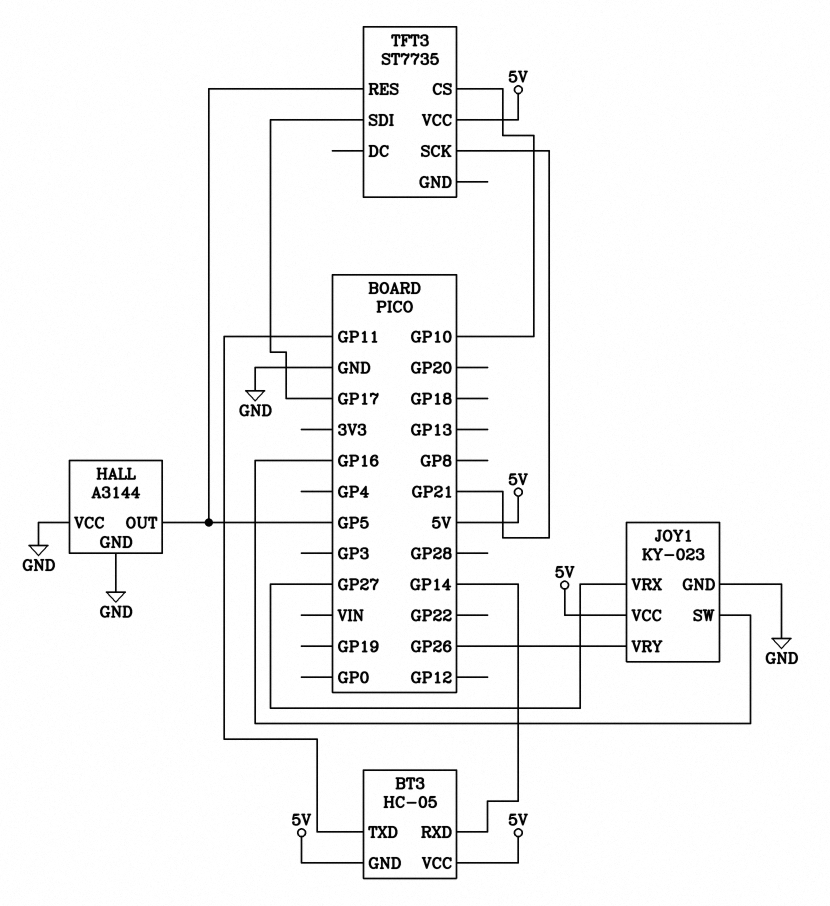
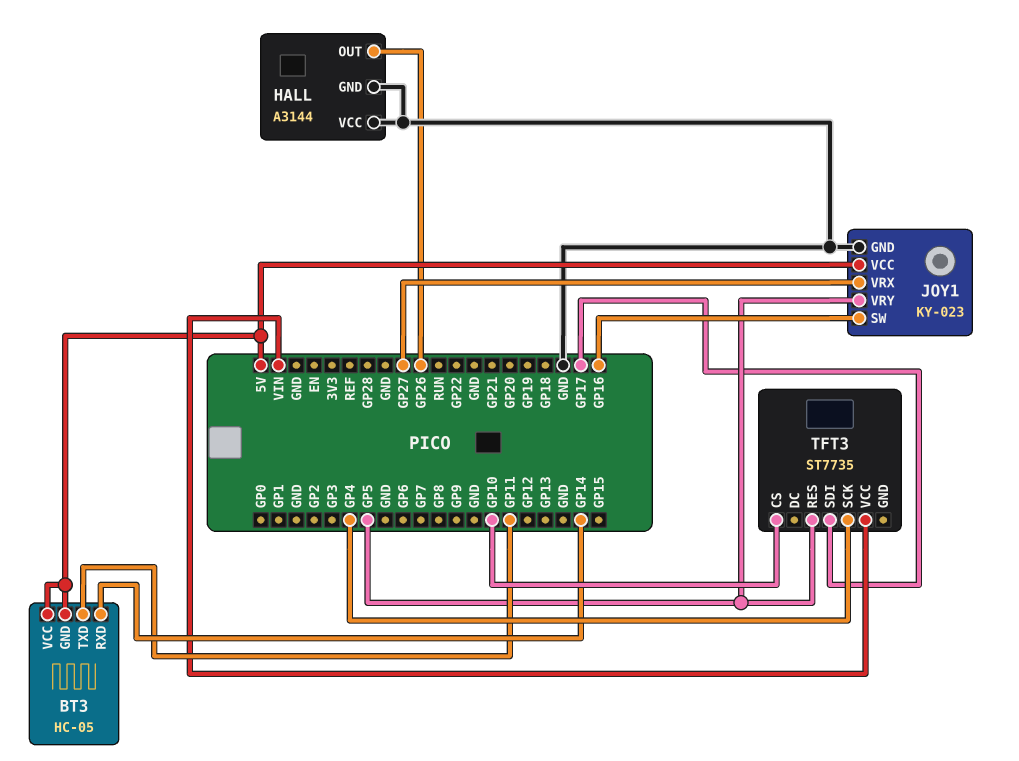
HALL pin OUT: GP5 -> GP26
JOY1 pin VRY: GP26 -> GP5
TFT3 pin SCK: GP21 -> GP4
TFT3 pin VCC: 5V -> VIN

